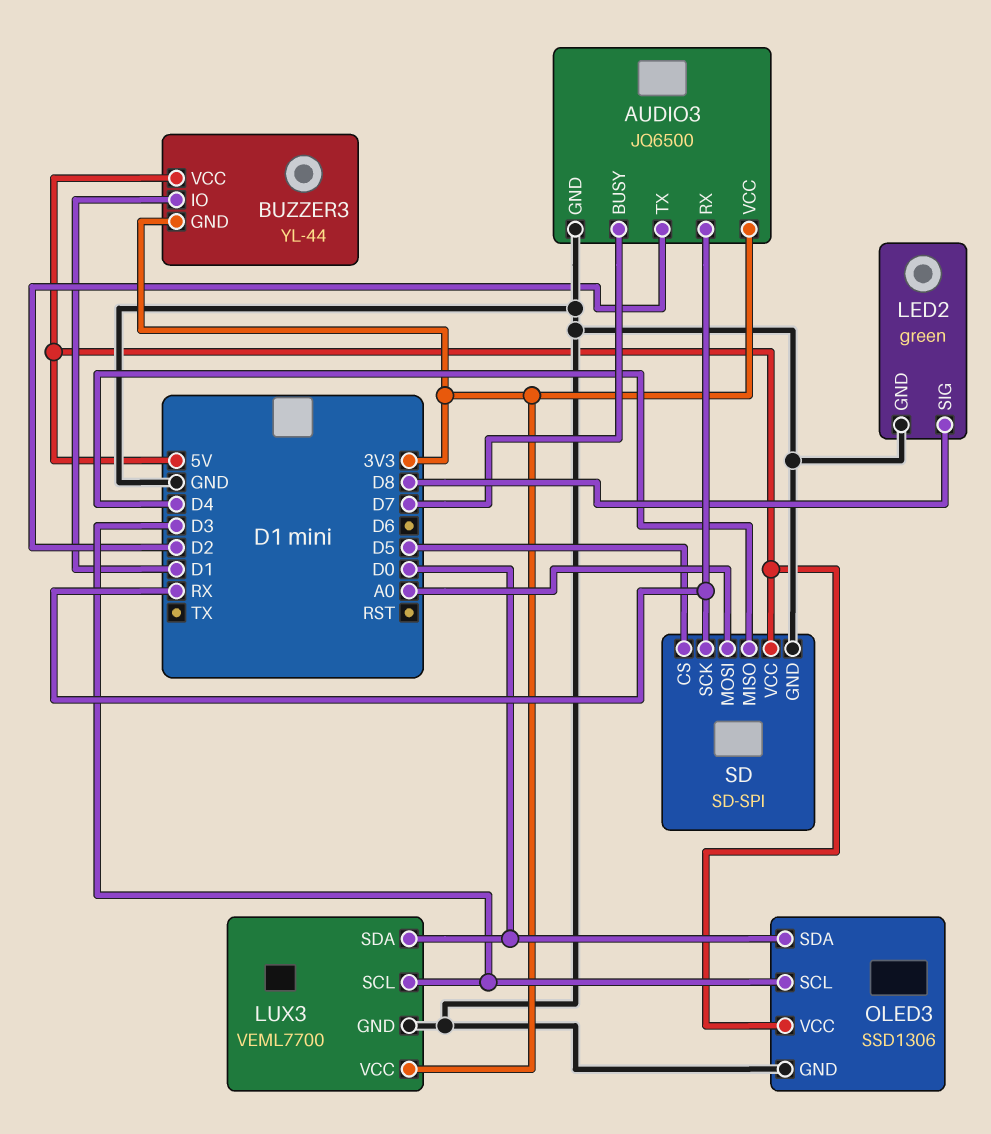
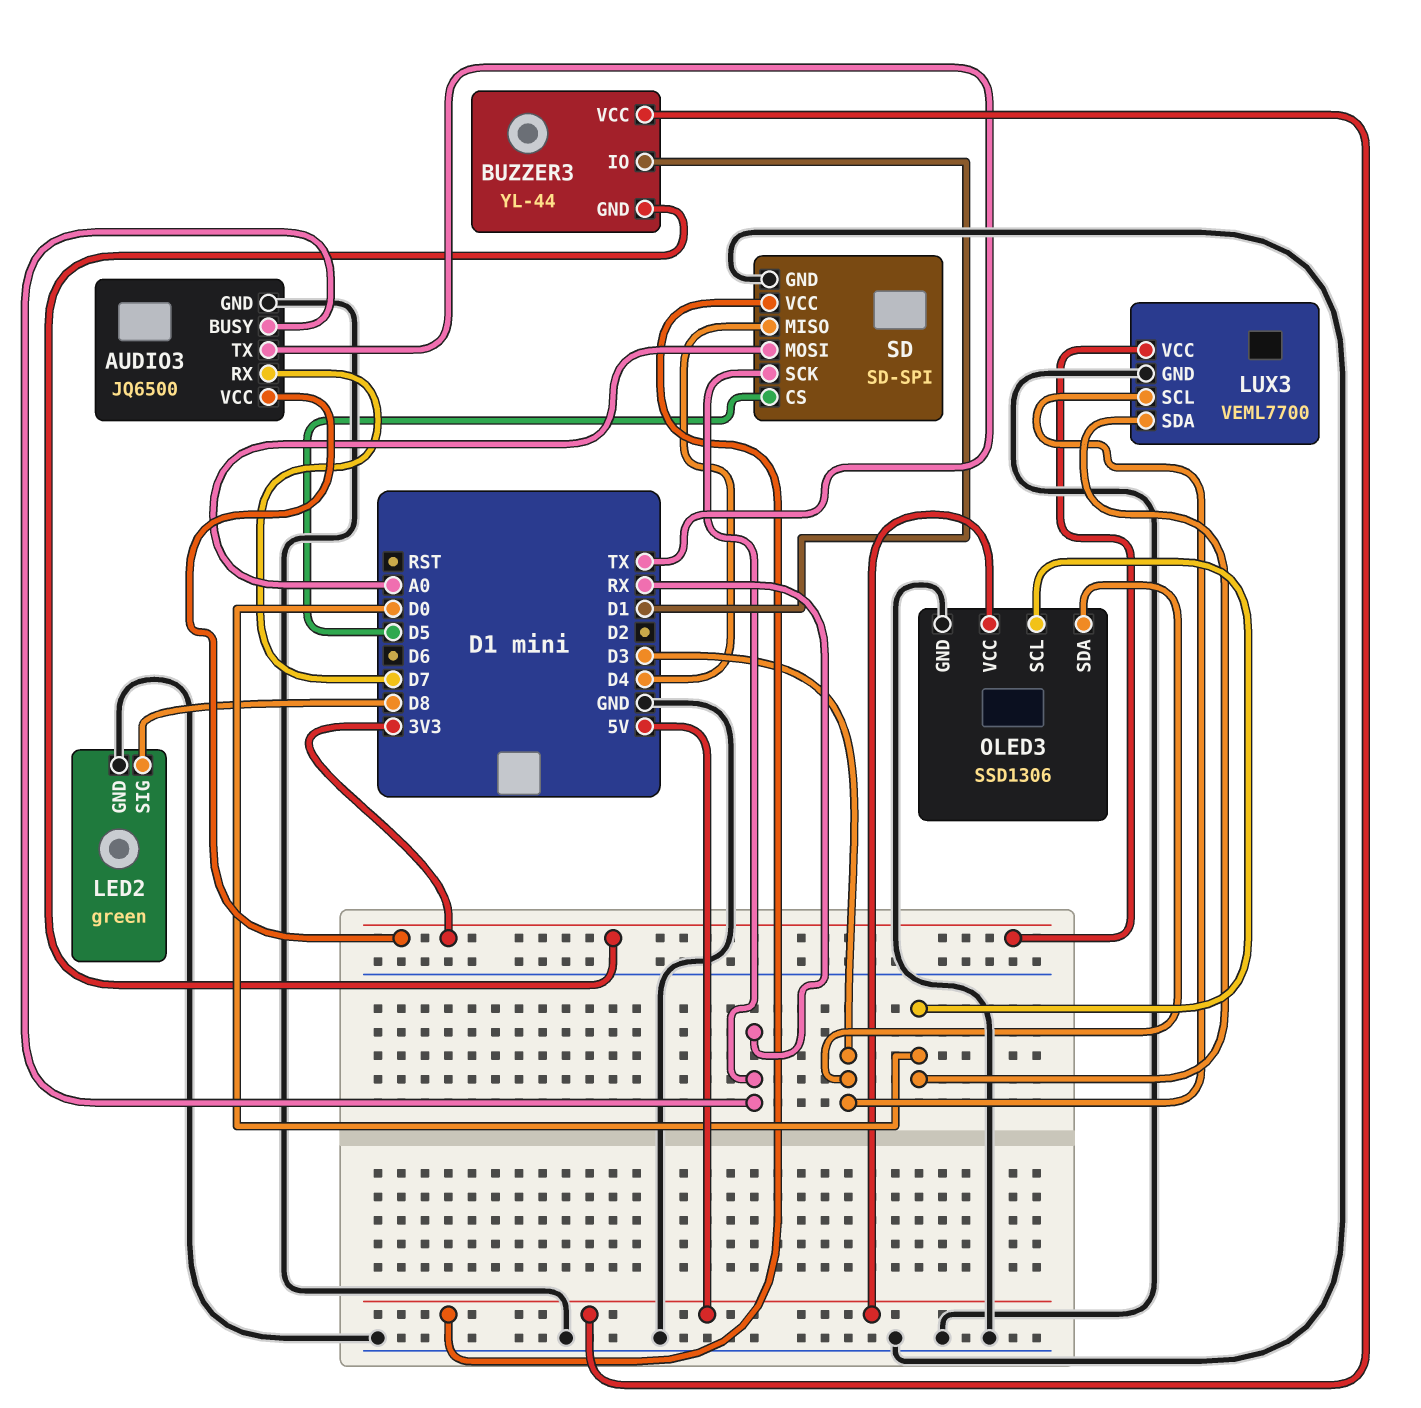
AUDIO3 pin BUSY: D7 -> RX
AUDIO3 pin RX: RX -> D7
AUDIO3 pin TX: D2 -> TX
OLED3 pin SCL: D3 -> D0
OLED3 pin SDA: D0 -> D3

